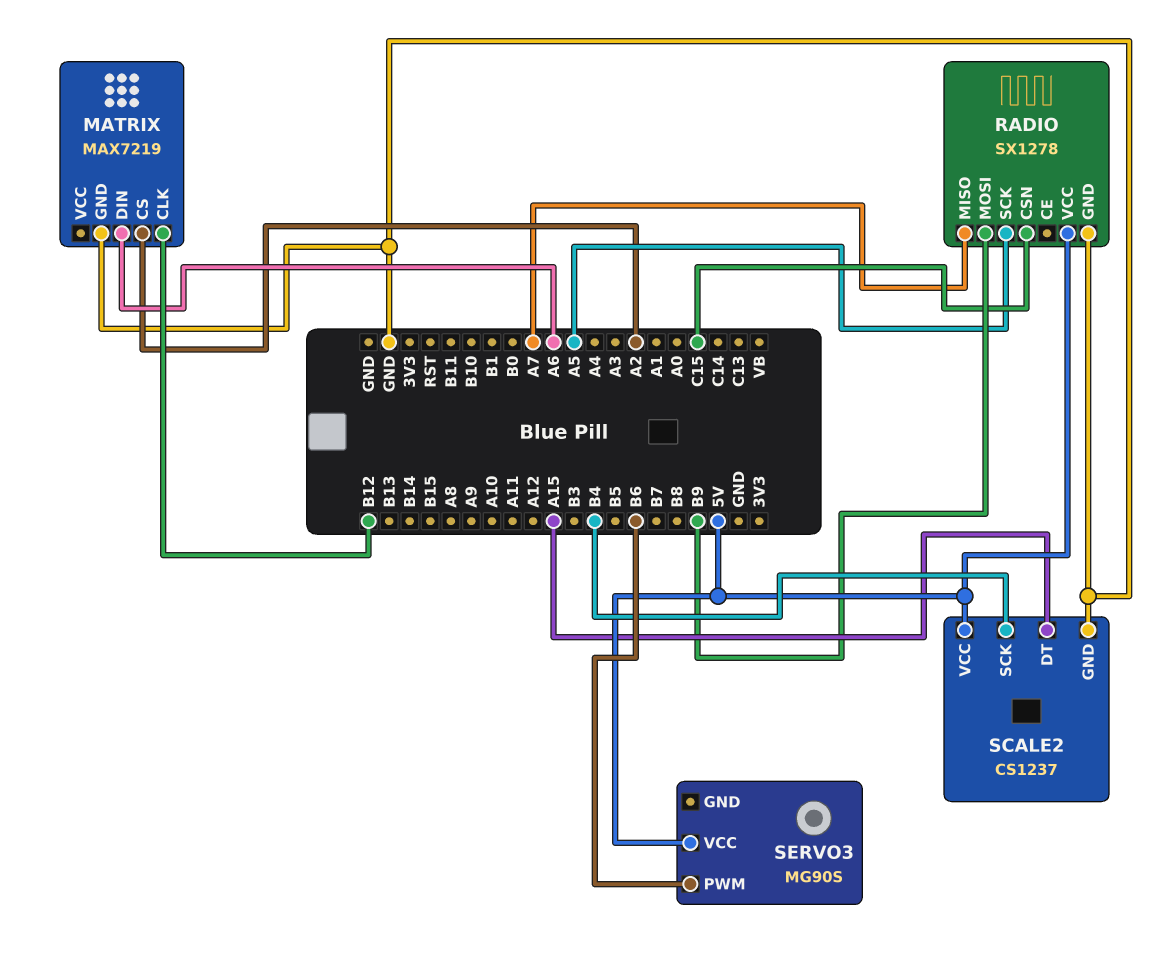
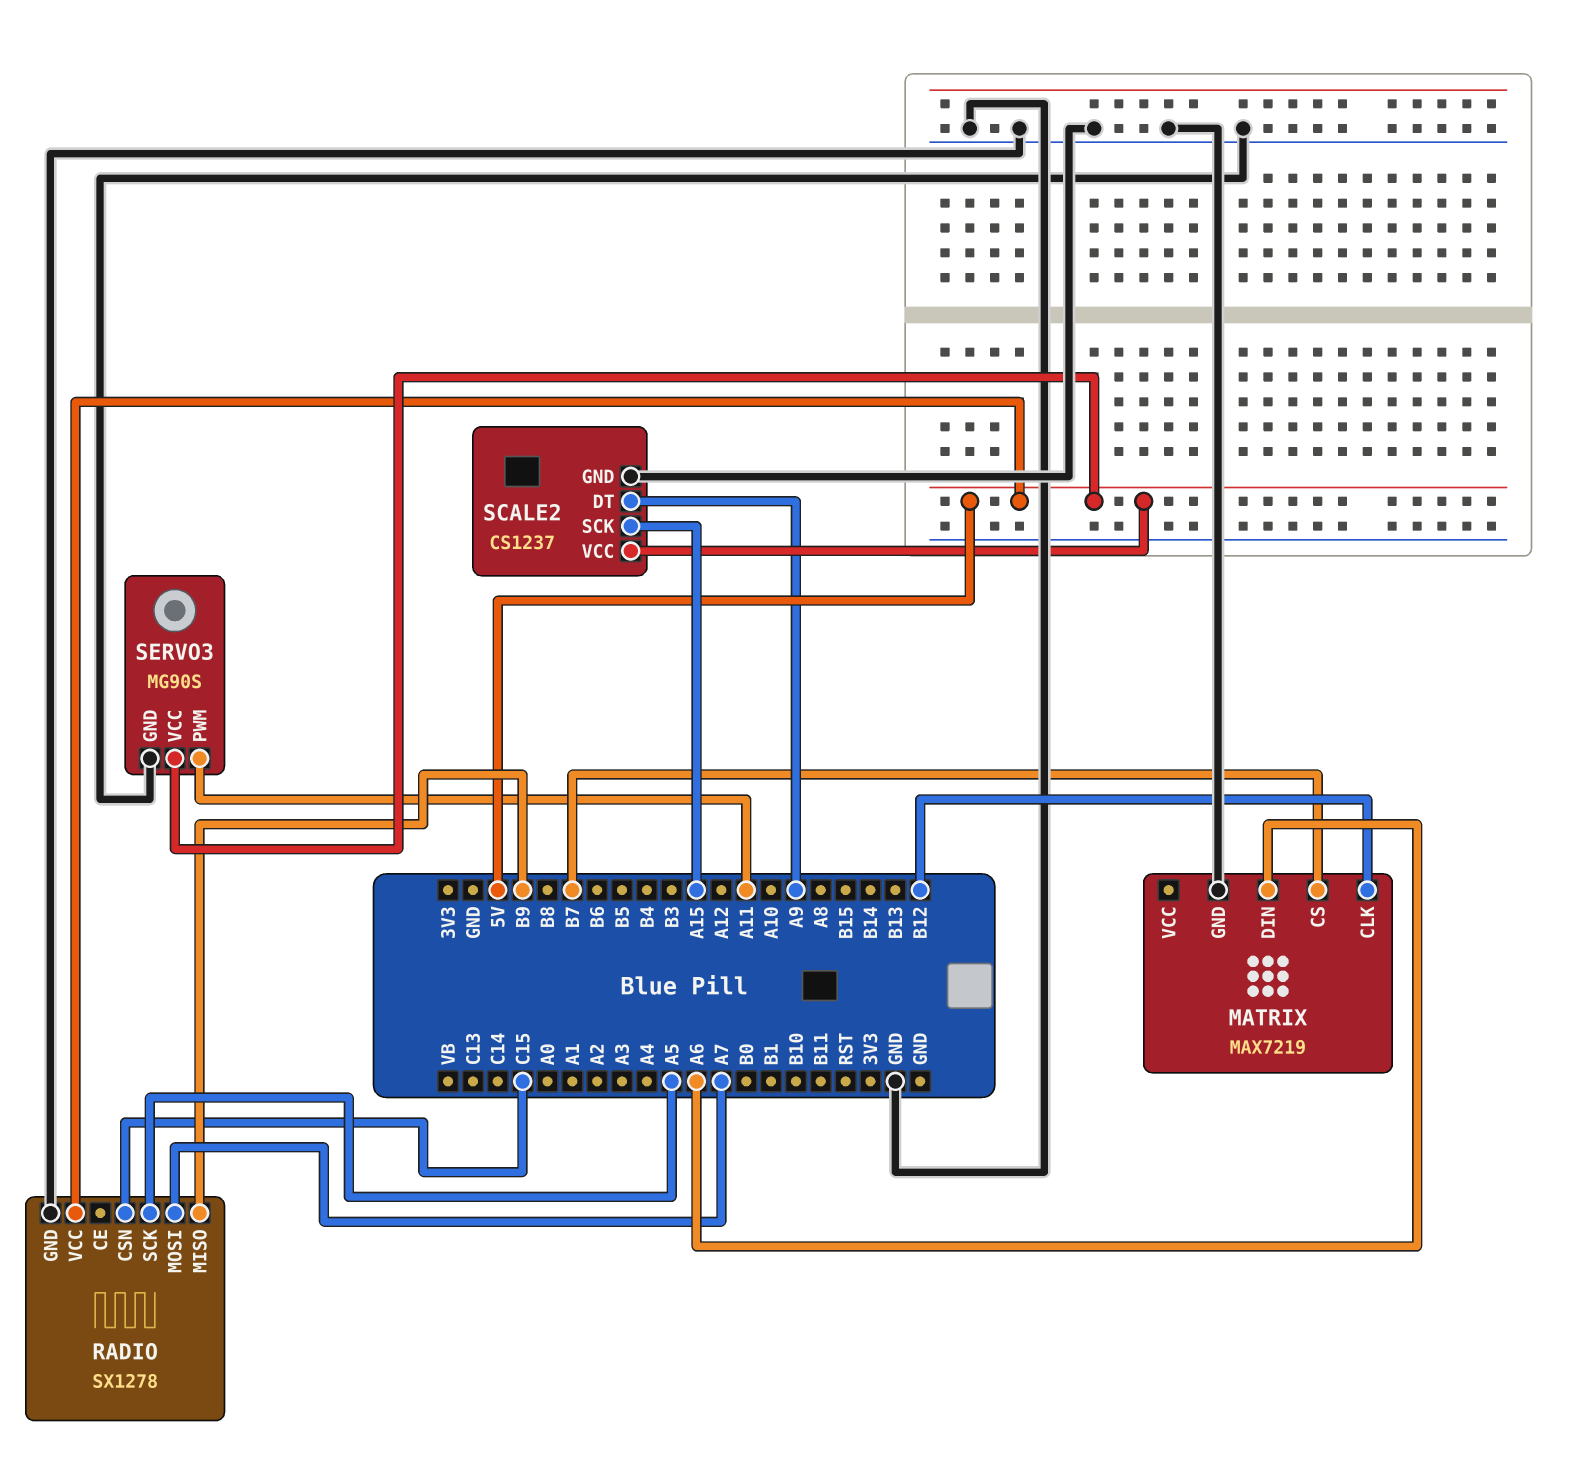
MATRIX pin CS: A2 -> B7
RADIO pin MISO: A7 -> B9
RADIO pin MOSI: B9 -> A7
SCALE2 pin DT: A15 -> A9
SCALE2 pin SCK: B4 -> A15
SERVO3 pin GND: none -> GND
SERVO3 pin PWM: B6 -> A11

